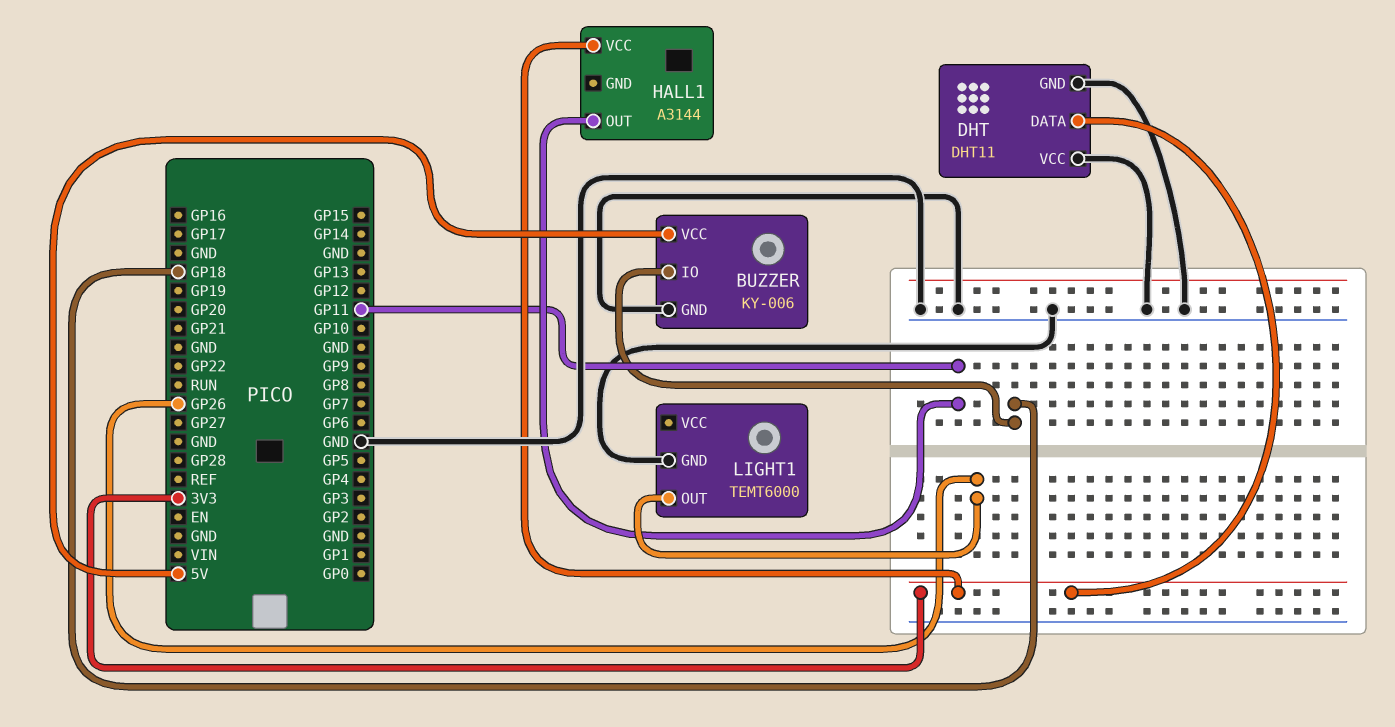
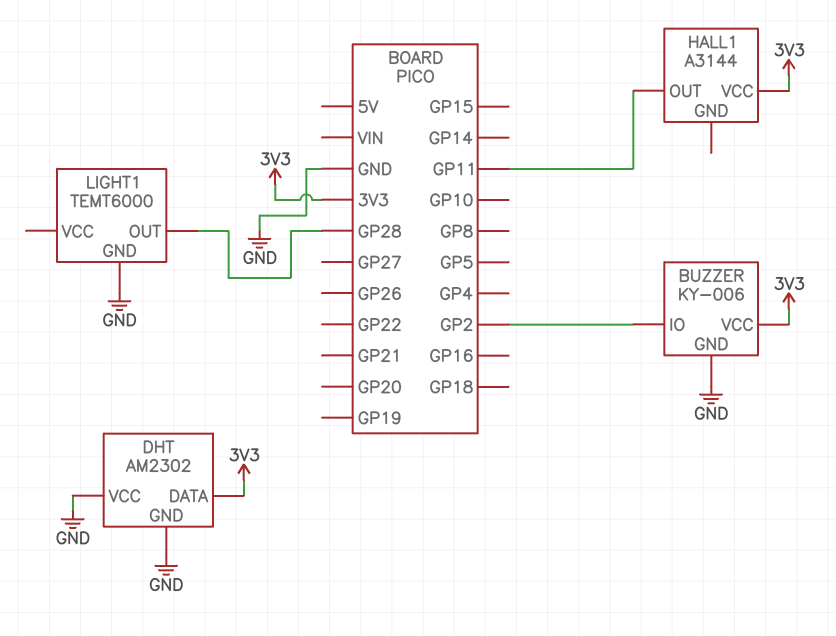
BUZZER pin IO: GP18 -> GP2
BUZZER pin VCC: 5V -> 3V3
DHT: DHT11 -> AM2302
LIGHT1 pin OUT: GP26 -> GP28

